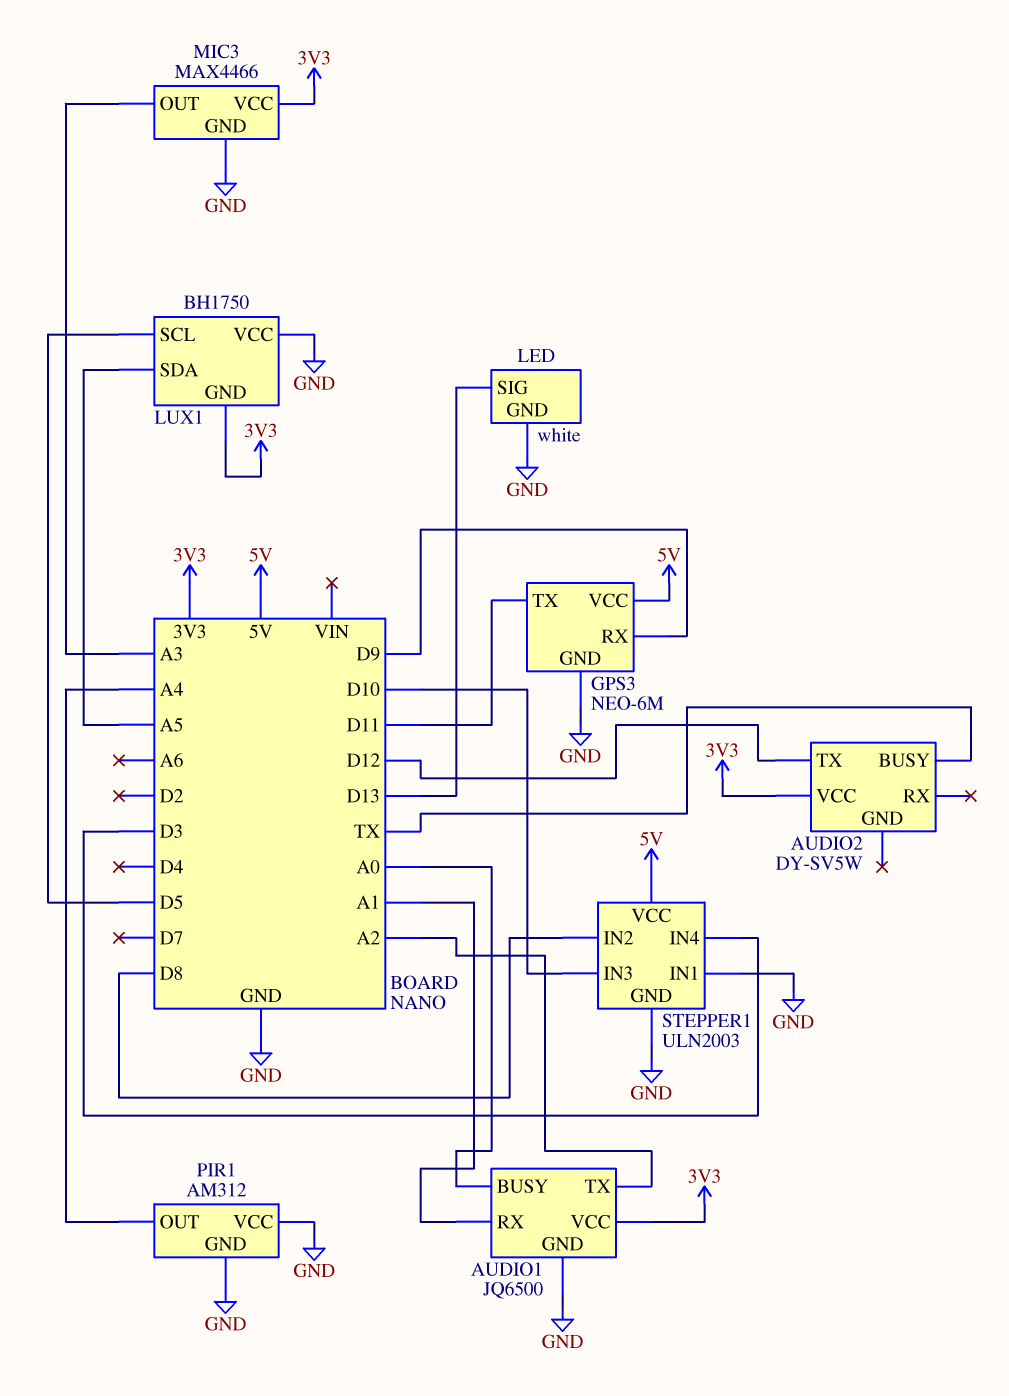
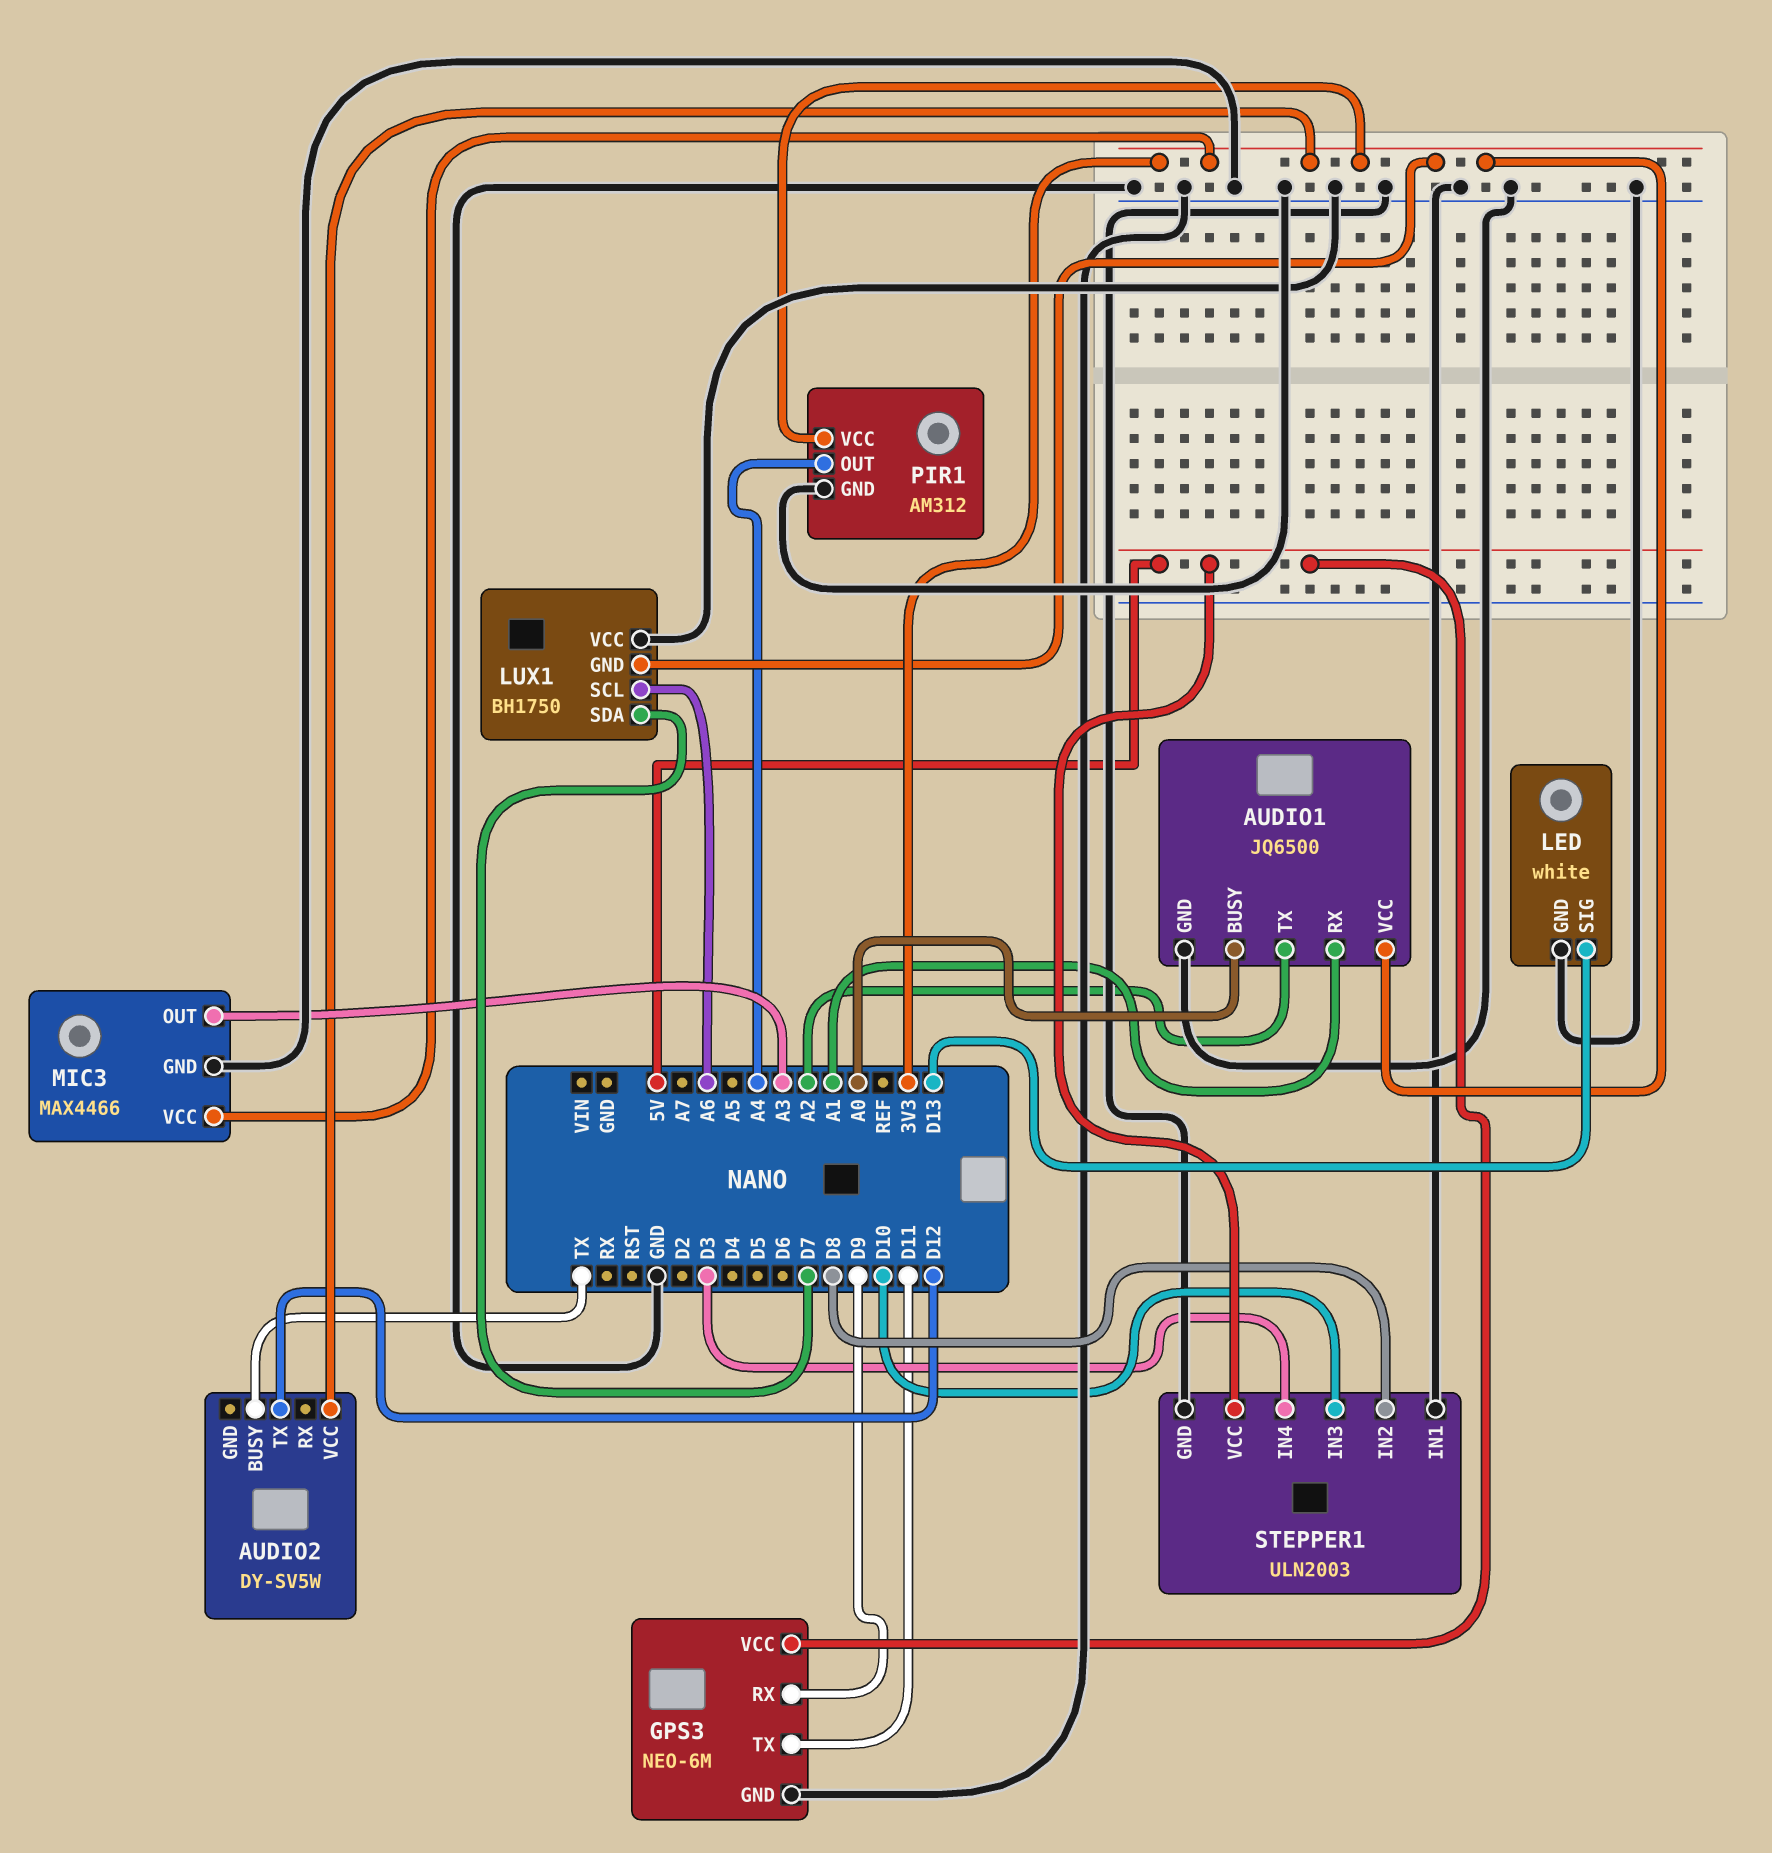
LUX1 pin SCL: D5 -> A6
LUX1 pin SDA: A5 -> D7
PIR1 pin VCC: GND -> 3V3

